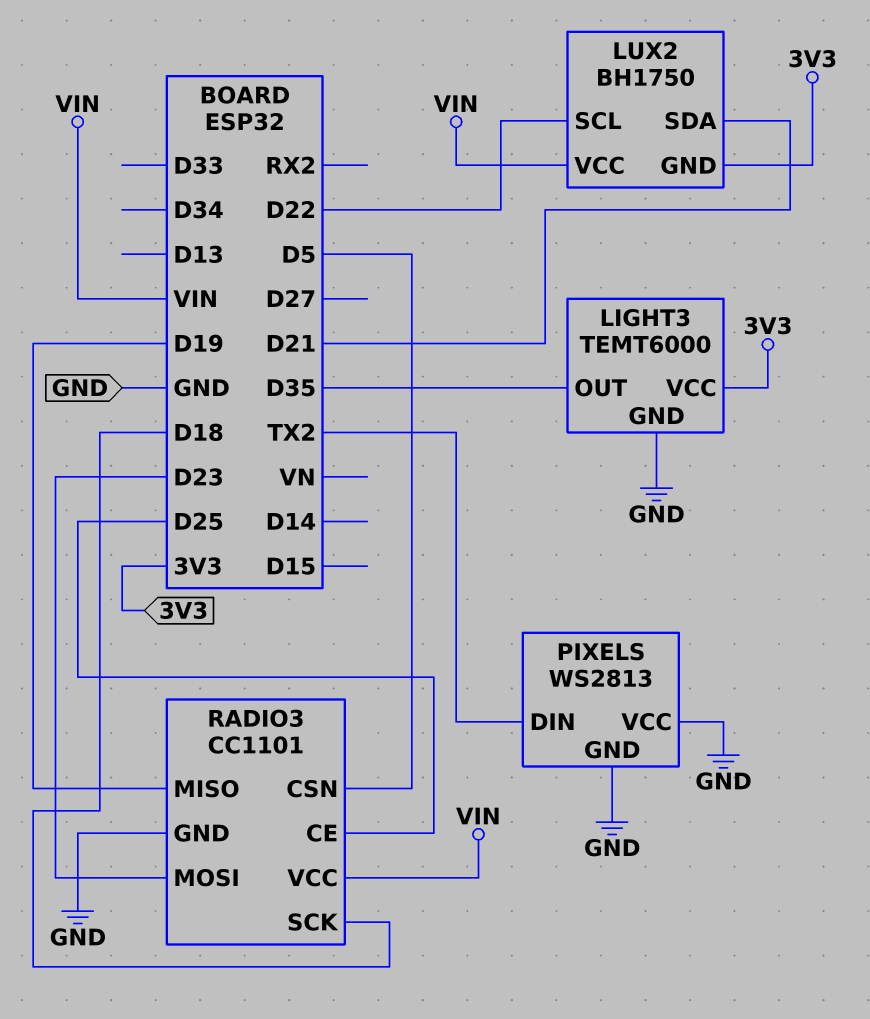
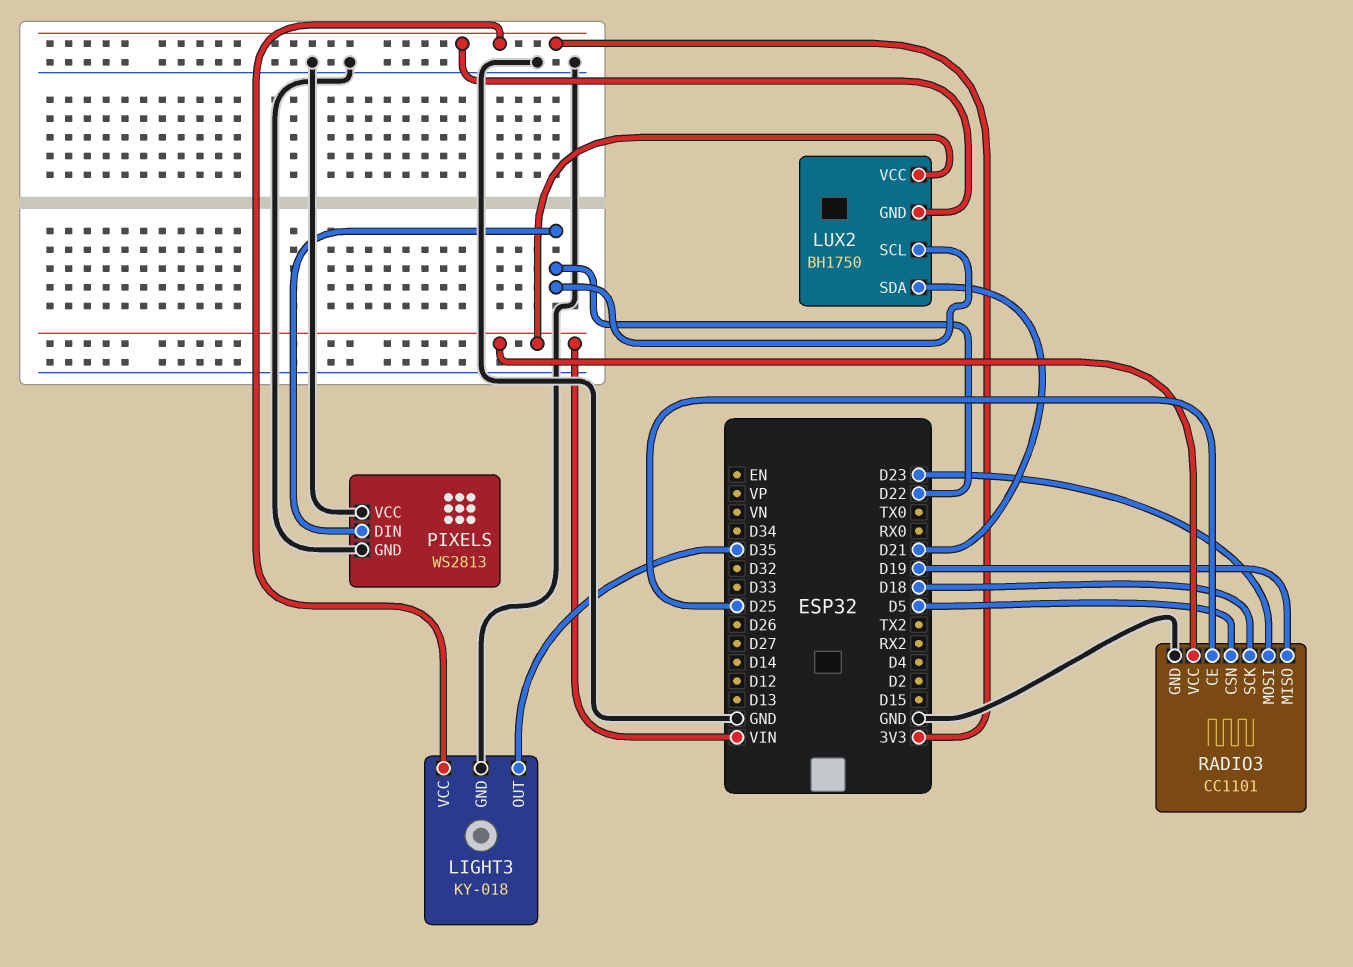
LIGHT3: TEMT6000 -> KY-018
PIXELS pin DIN: TX2 -> D22

